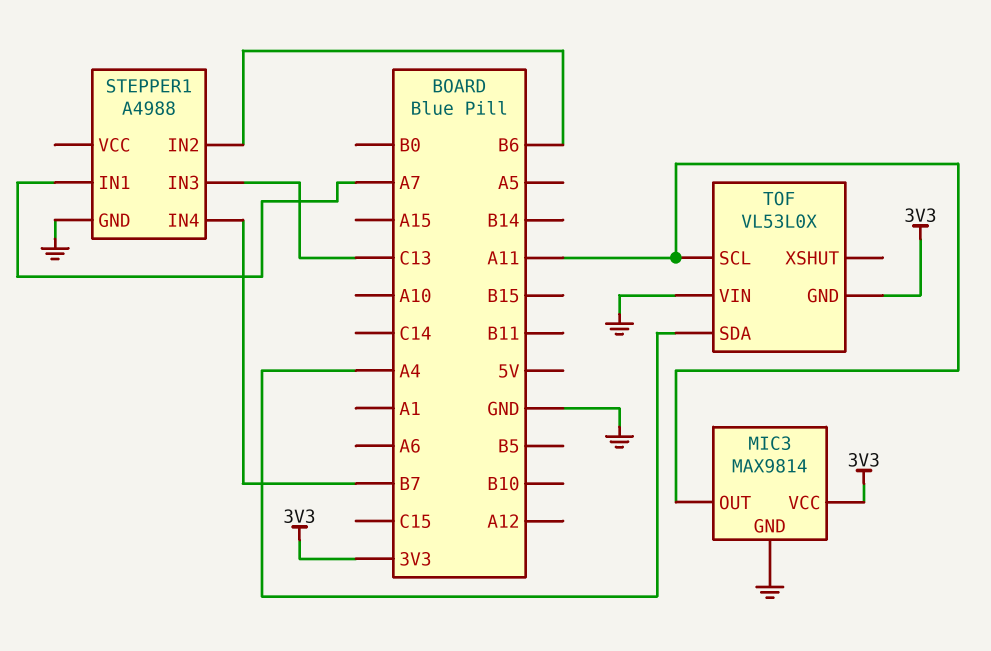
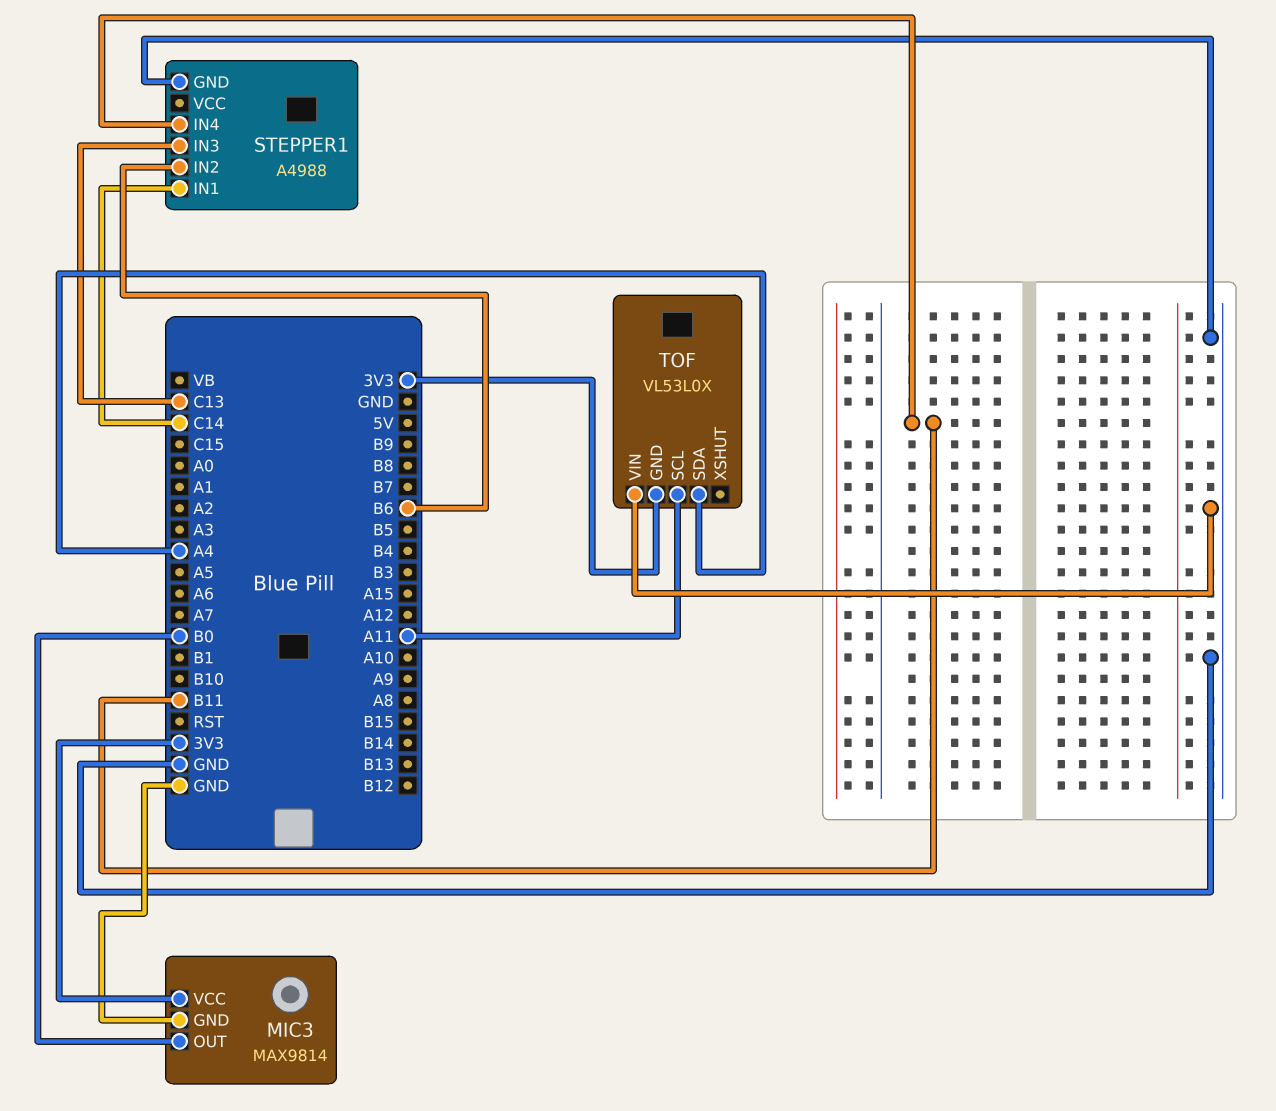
MIC3 pin OUT: A11 -> B0
STEPPER1 pin IN1: A7 -> C14
STEPPER1 pin IN4: B7 -> B11

